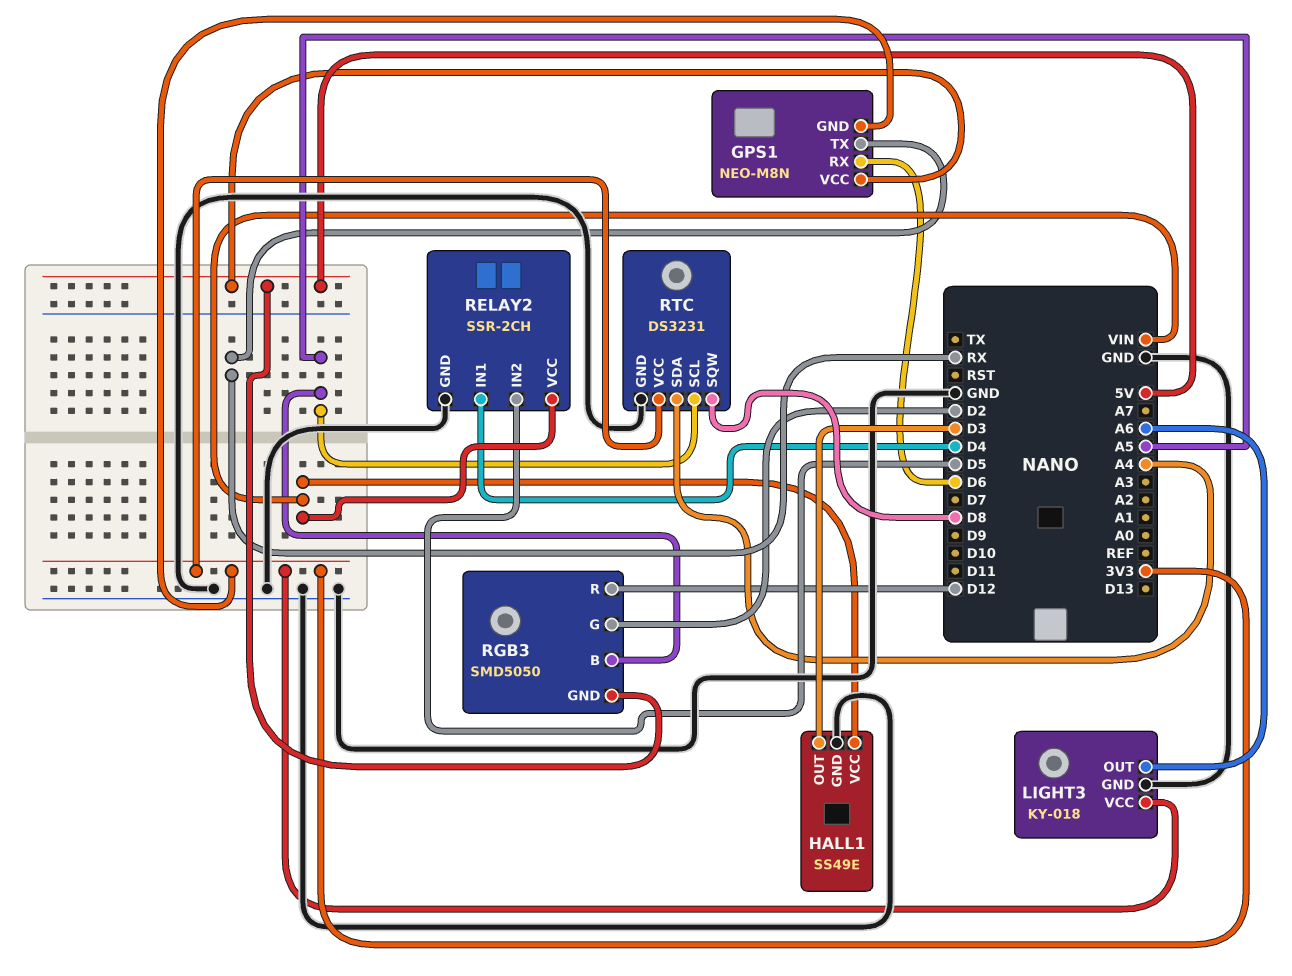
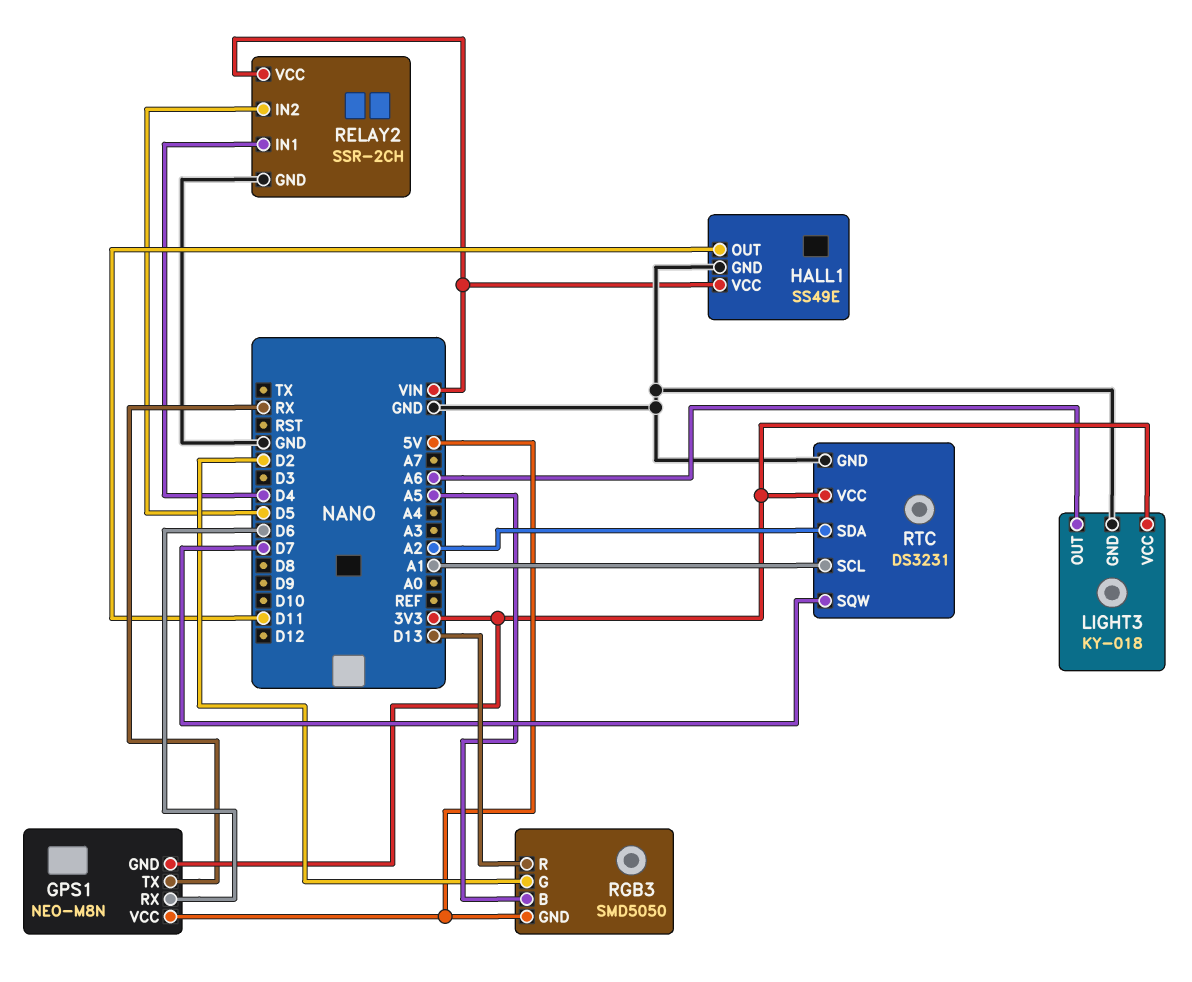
HALL1 pin OUT: D3 -> D11
RGB3 pin R: D12 -> D13
RTC pin SCL: A5 -> A1
RTC pin SDA: A4 -> A2
RTC pin SQW: D8 -> D7

